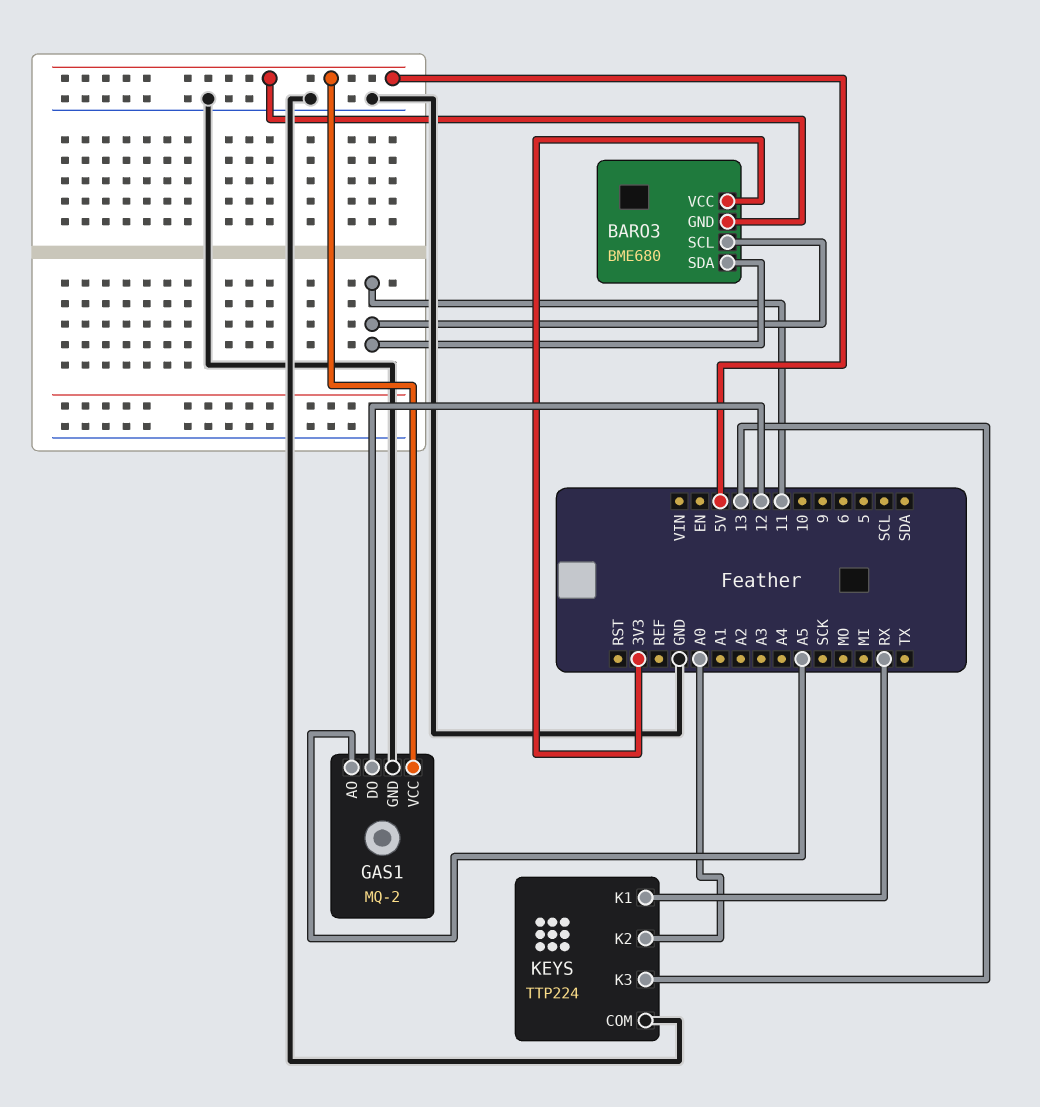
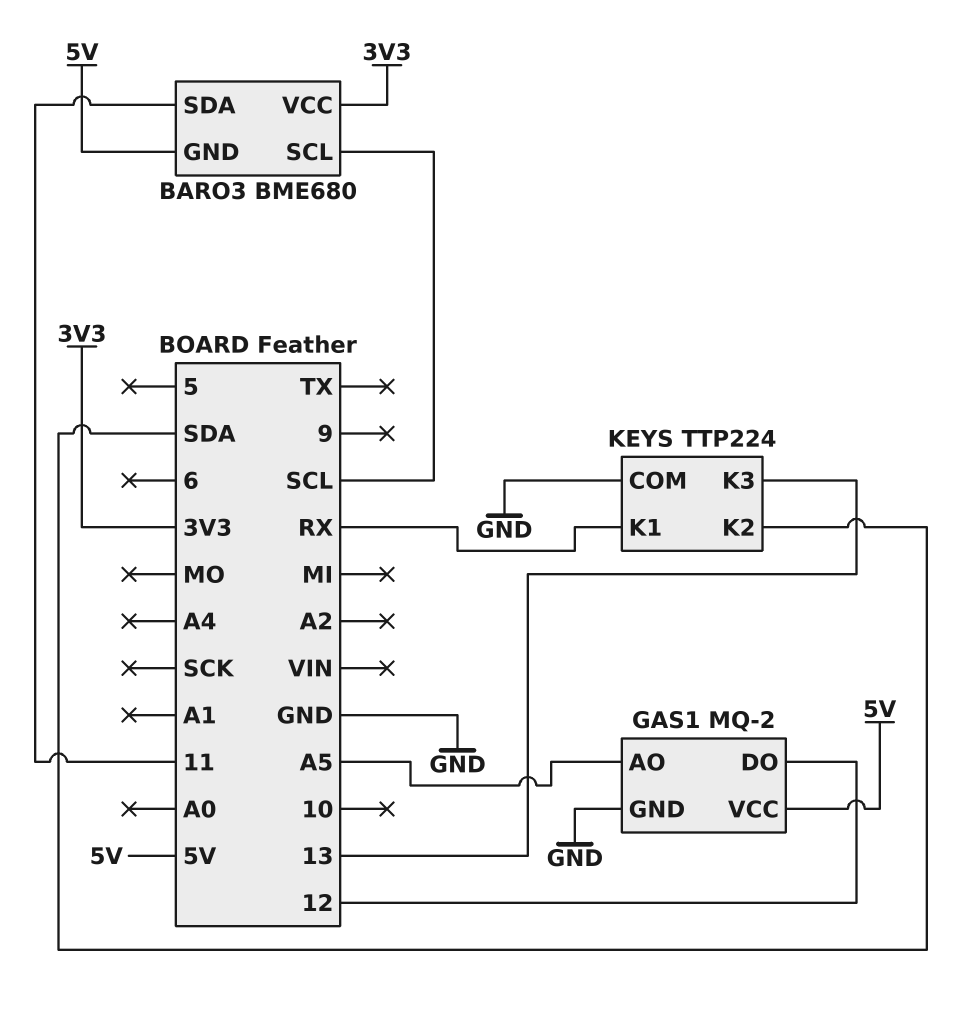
BARO3 pin SCL: 11 -> SCL
KEYS pin K2: A0 -> SDA

